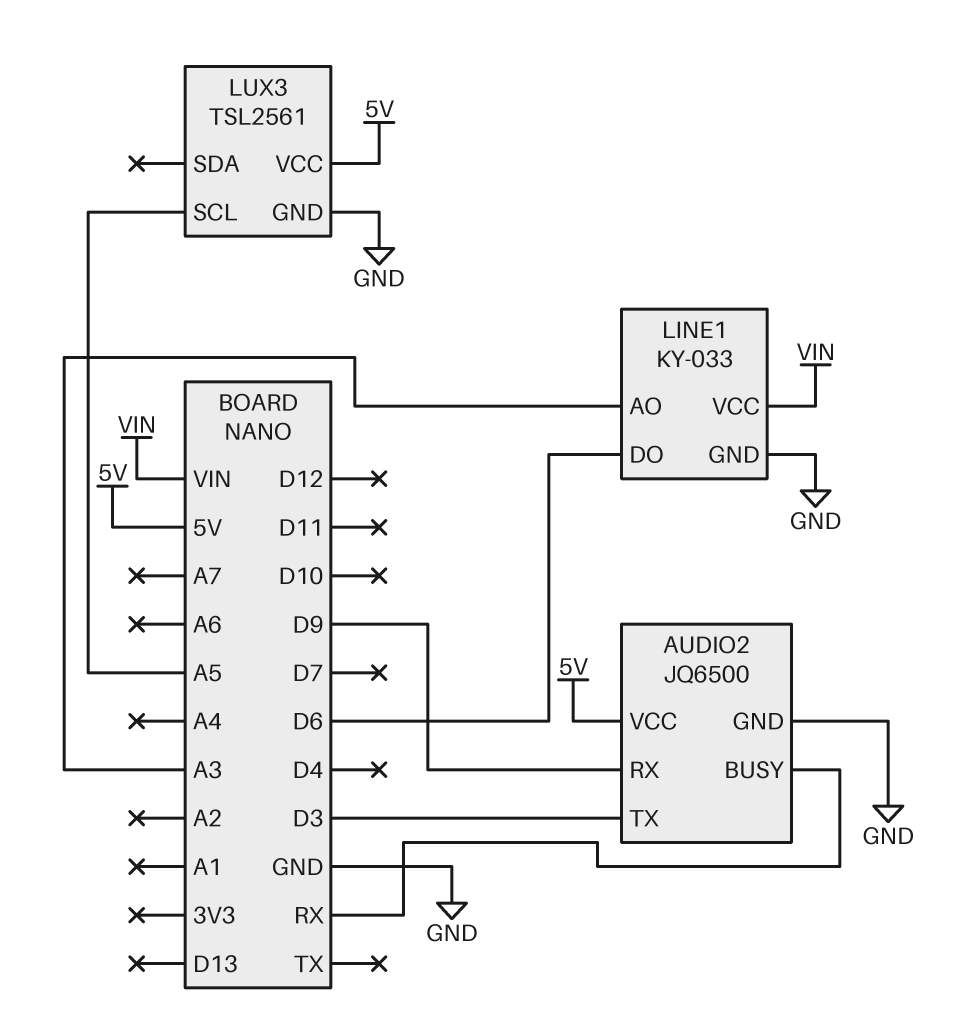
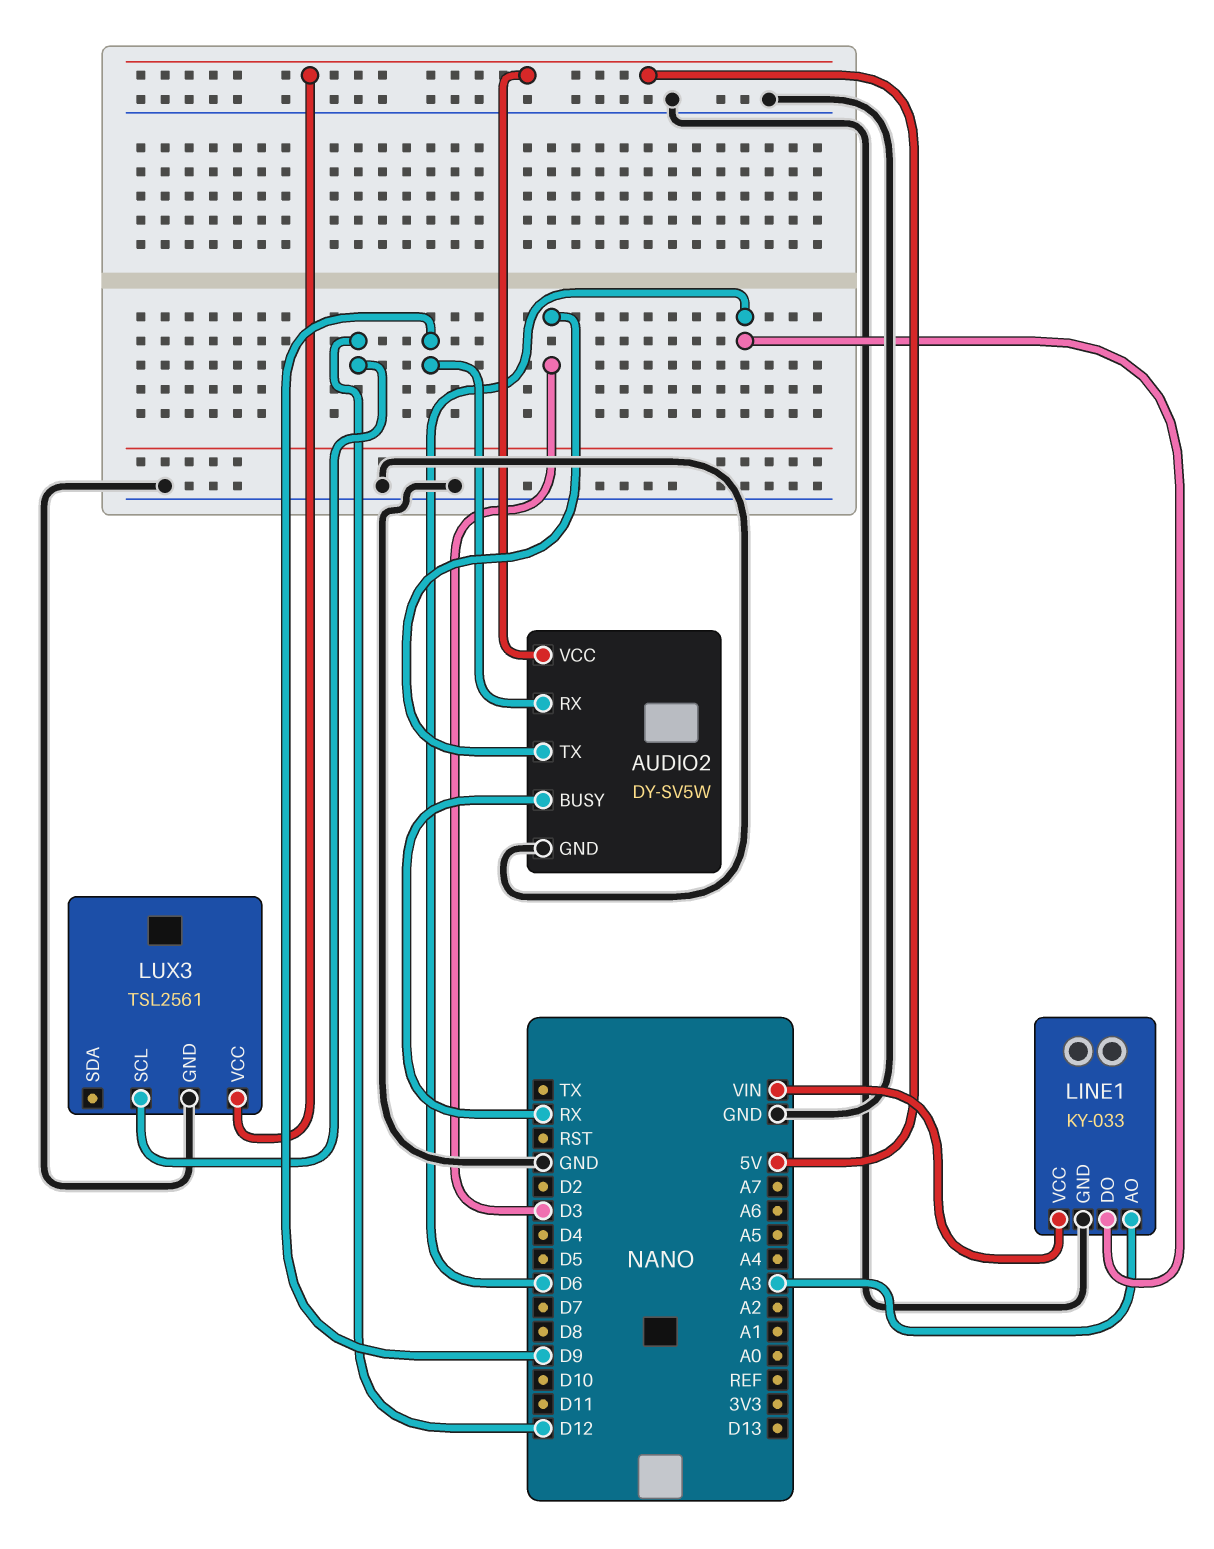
AUDIO2: JQ6500 -> DY-SV5W
LUX3 pin SCL: A5 -> D12

